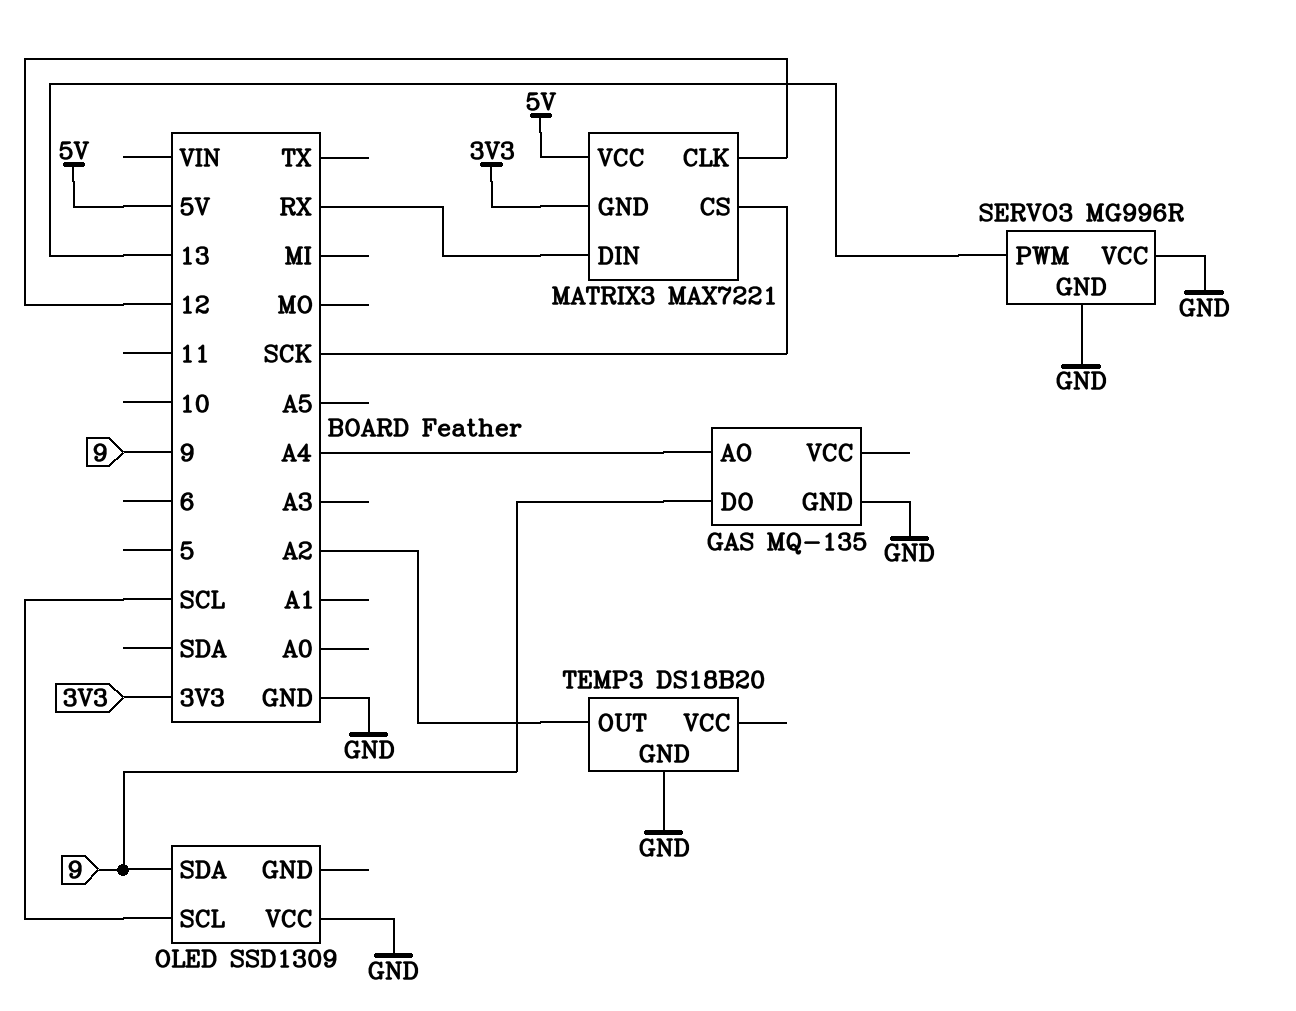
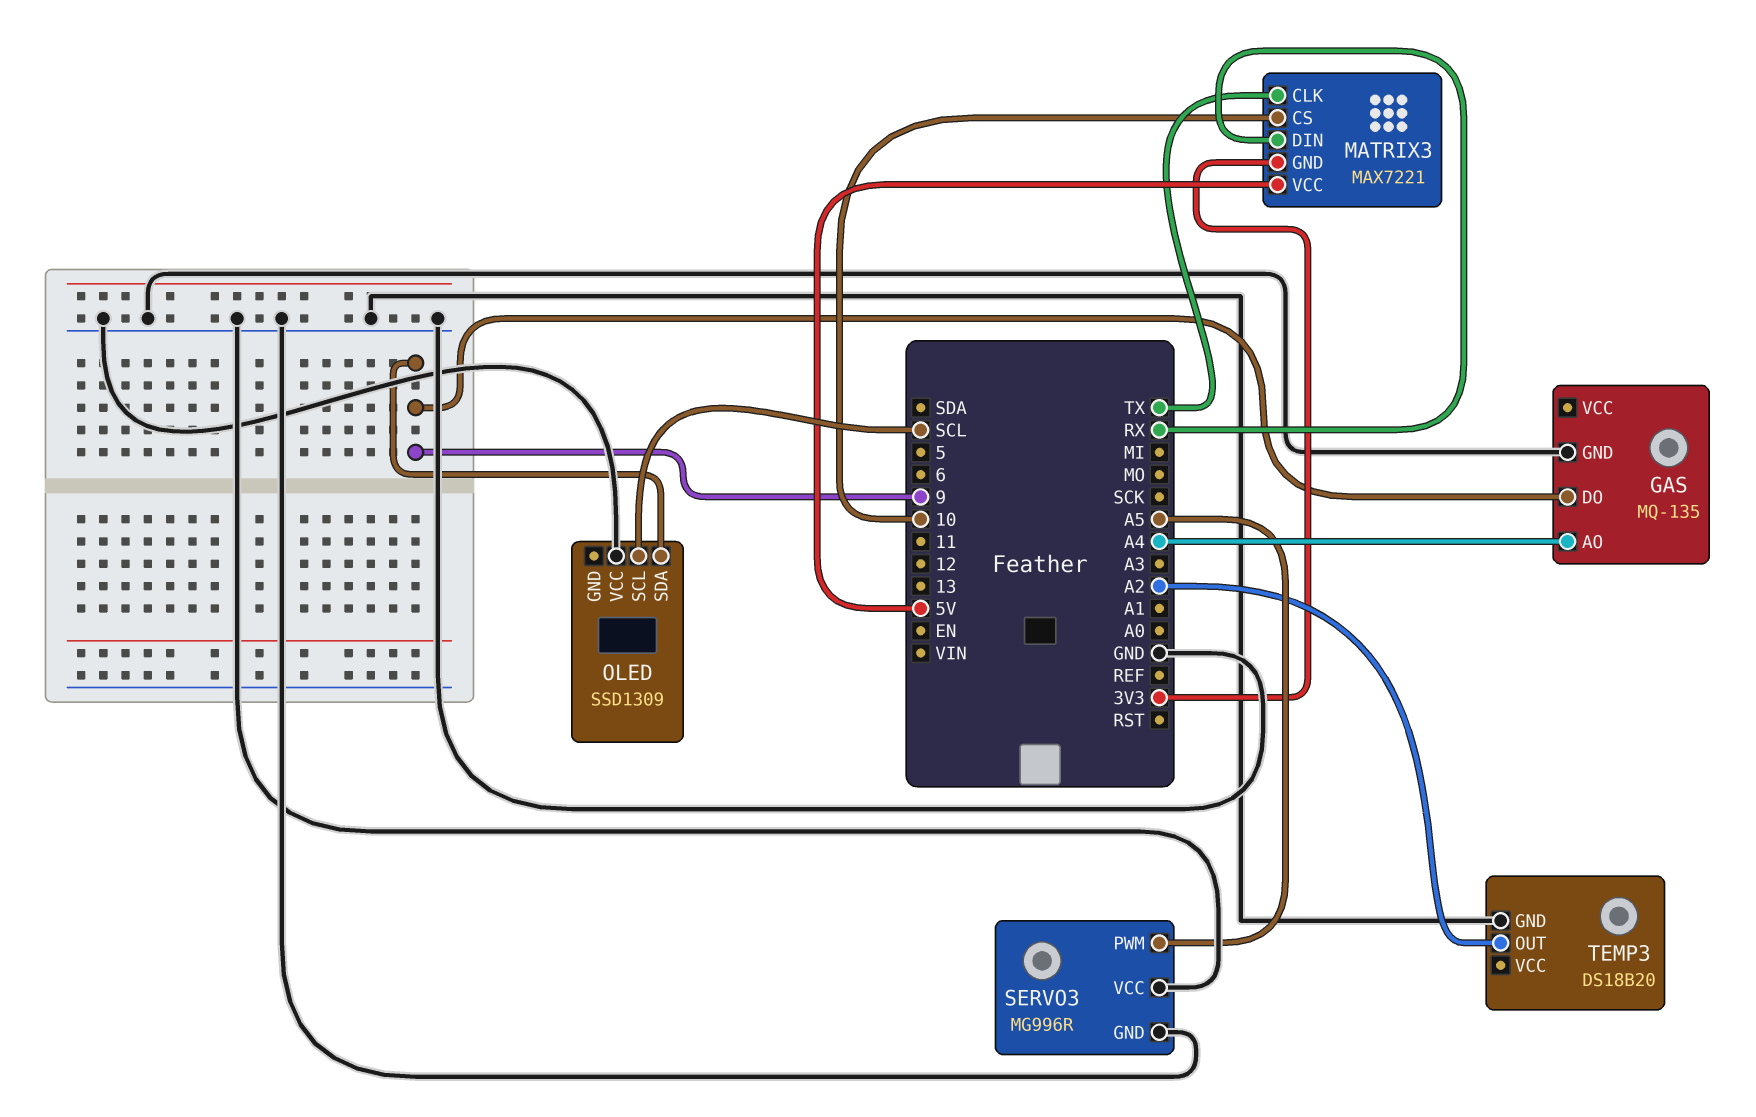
MATRIX3 pin CLK: 12 -> TX
MATRIX3 pin CS: SCK -> 10
SERVO3 pin PWM: 13 -> A5

